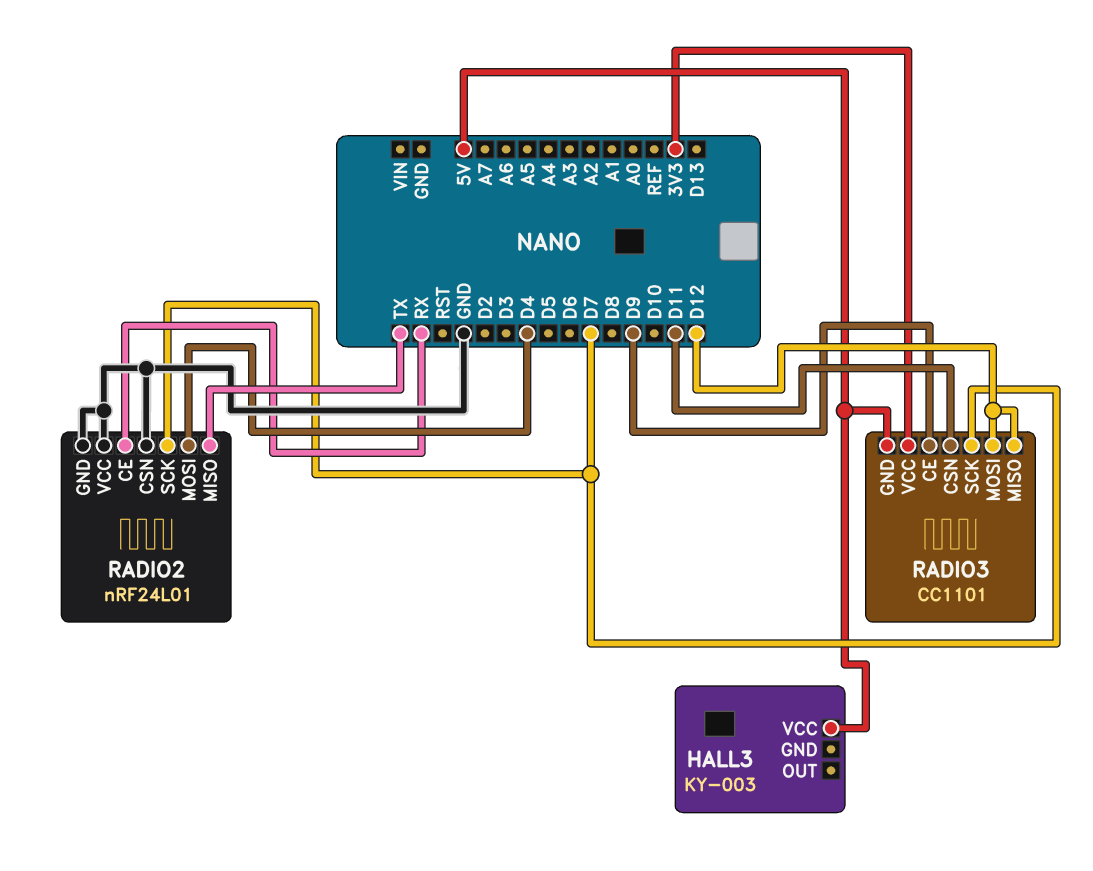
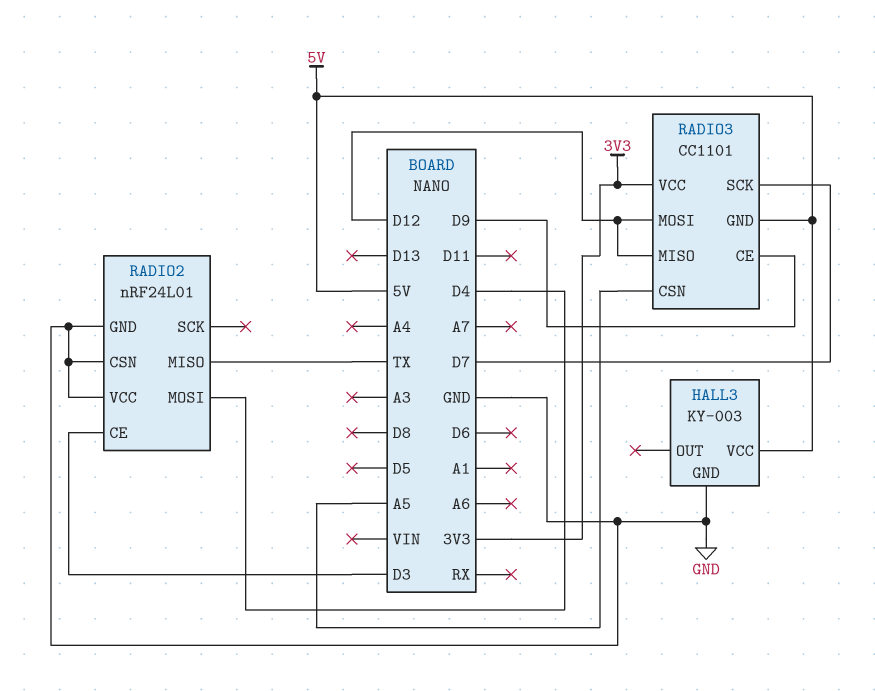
HALL3 pin GND: none -> GND
RADIO2 pin CE: RX -> D3
RADIO2 pin SCK: D7 -> none
RADIO3 pin CSN: D11 -> A5

